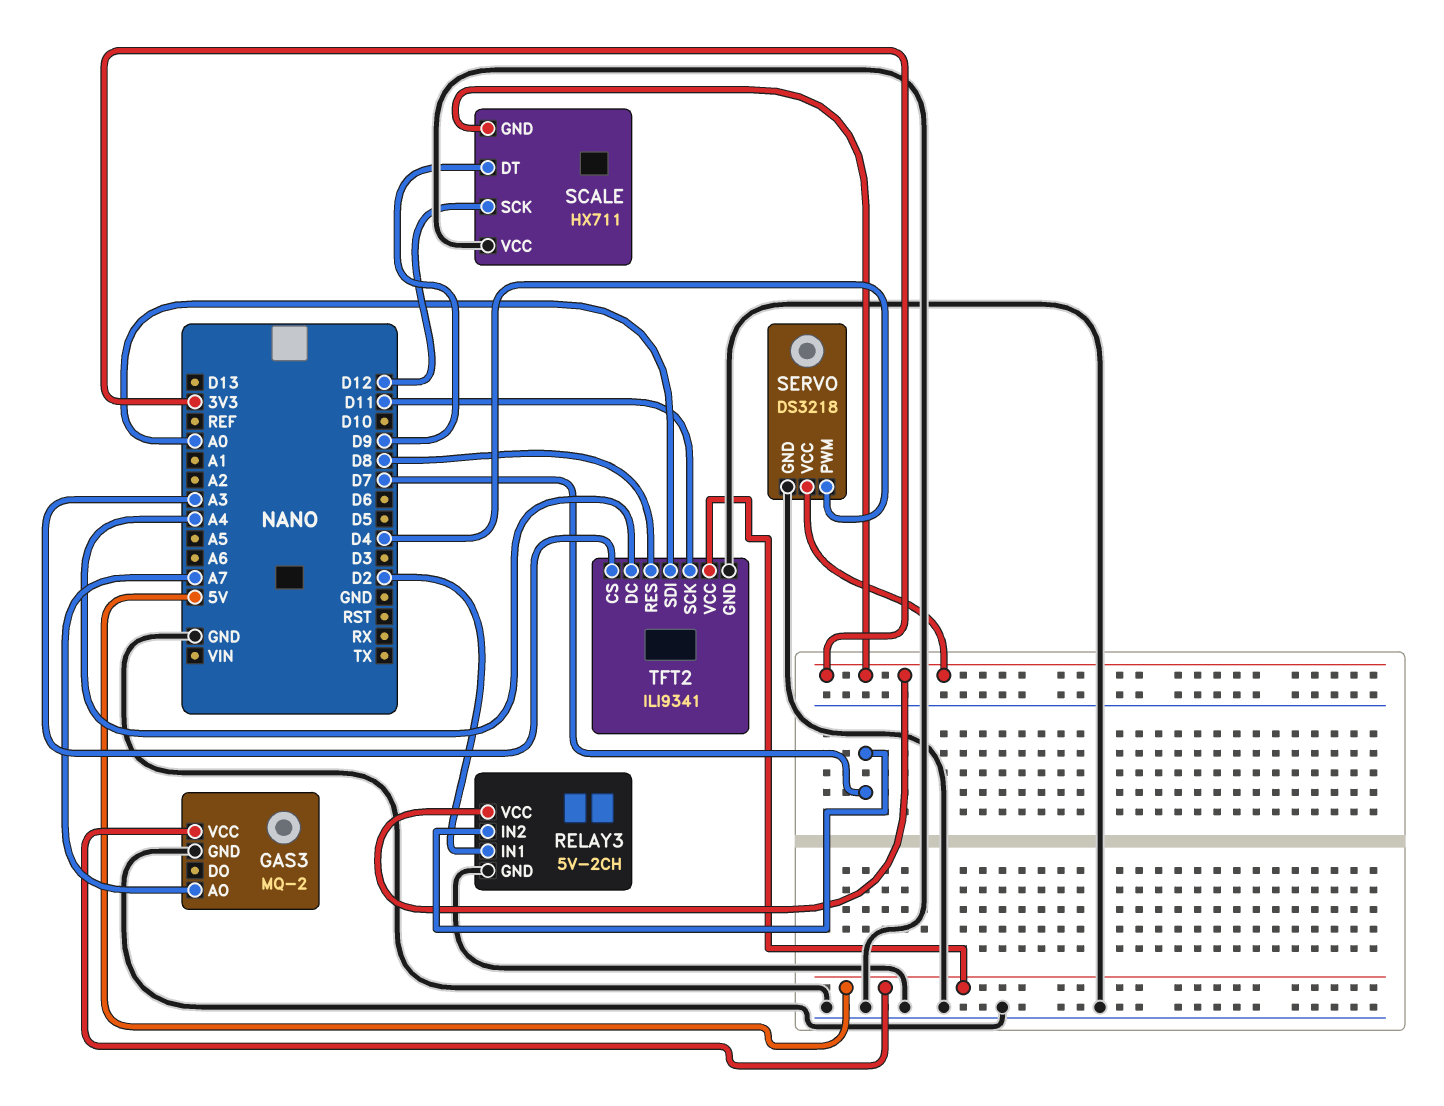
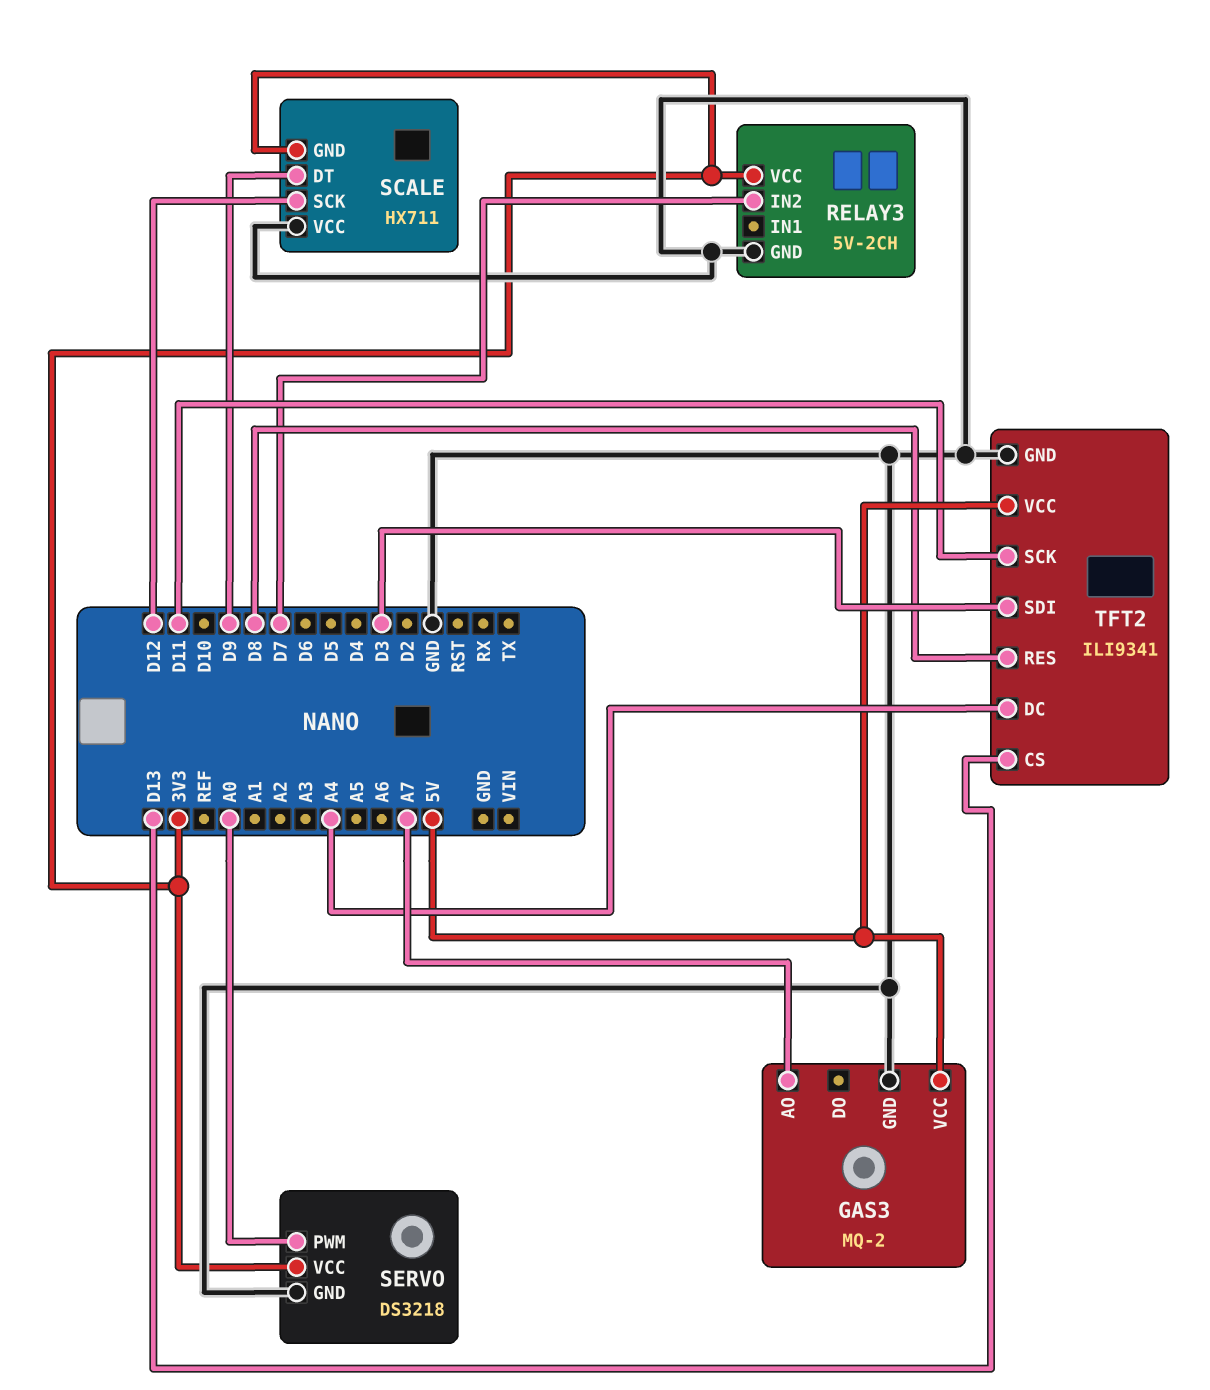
RELAY3 pin IN1: D2 -> none
SERVO pin PWM: D4 -> A0
TFT2 pin CS: A3 -> D13
TFT2 pin SDI: A0 -> D3

